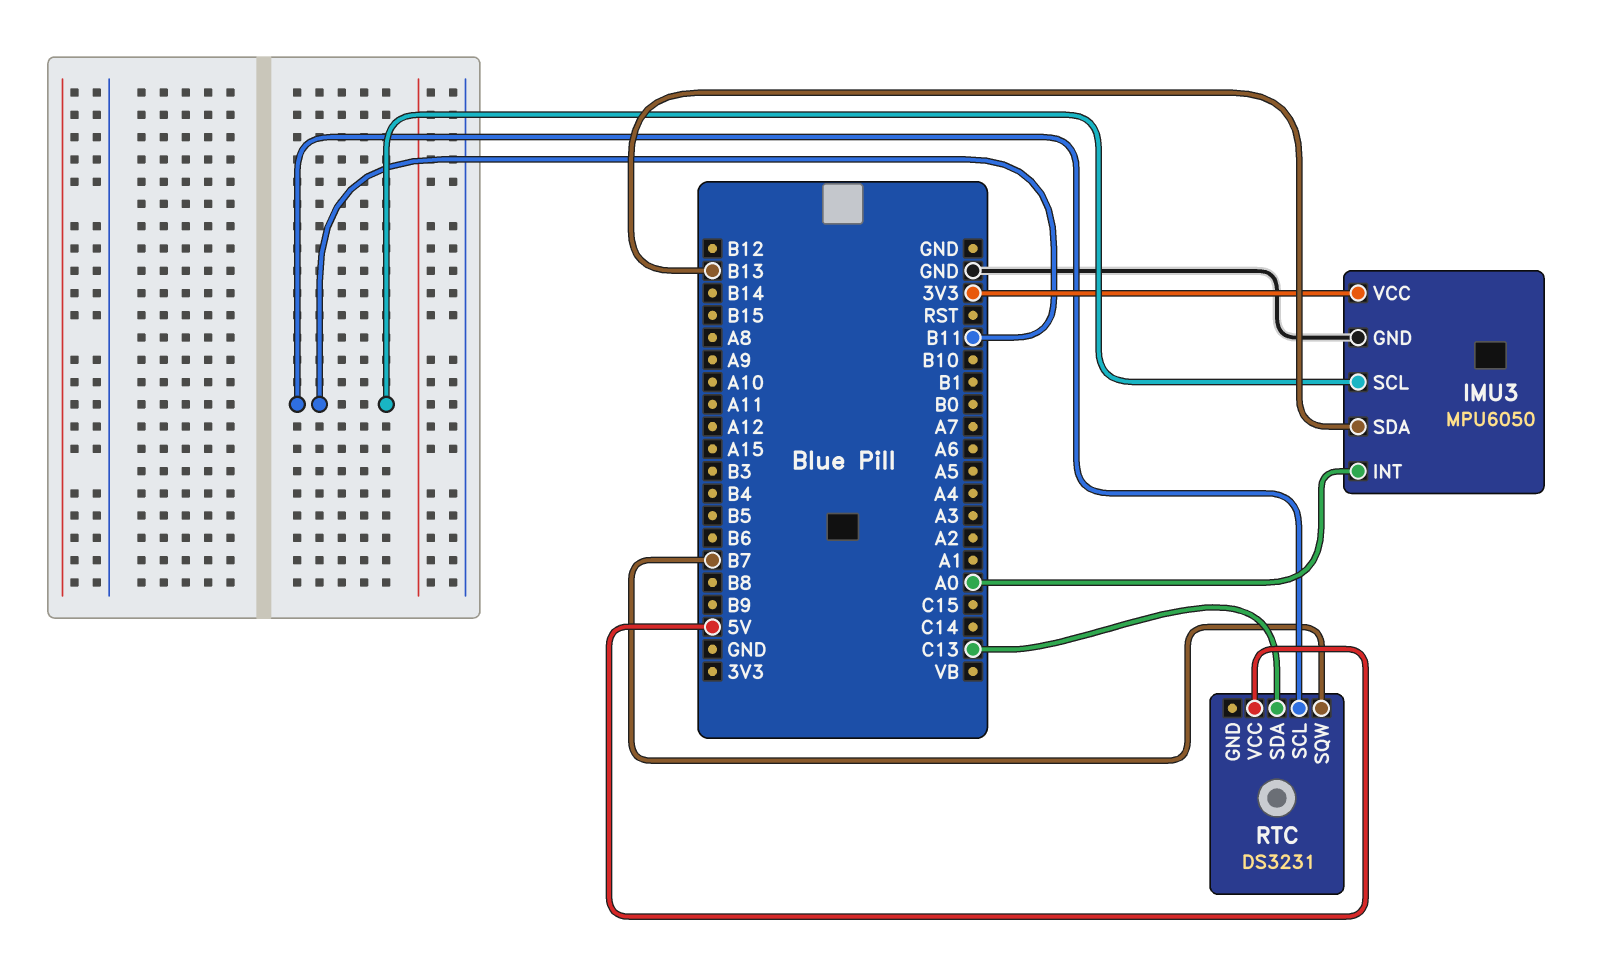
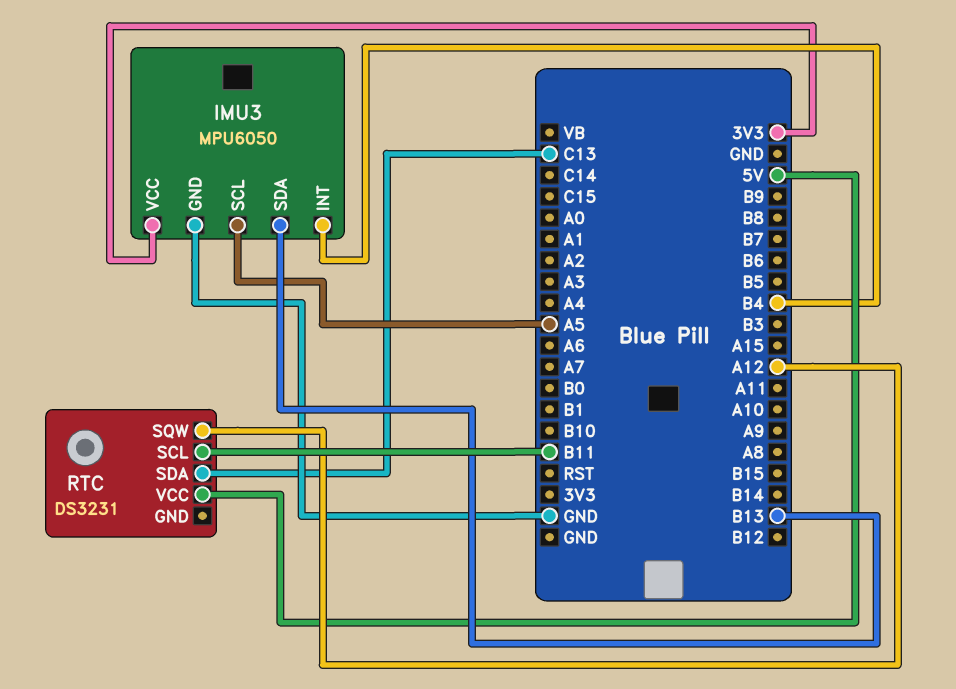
IMU3 pin INT: A0 -> B4
IMU3 pin SCL: B11 -> A5
RTC pin SQW: B7 -> A12

